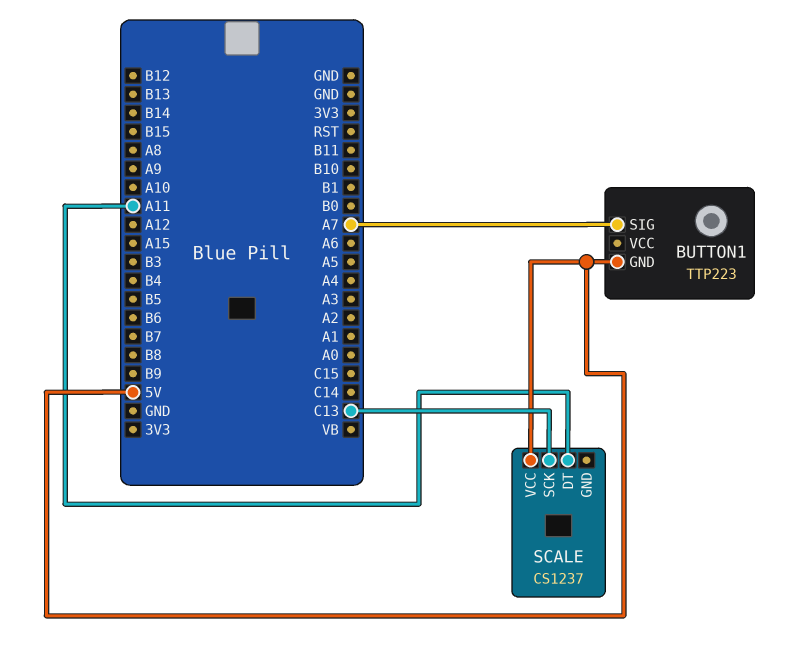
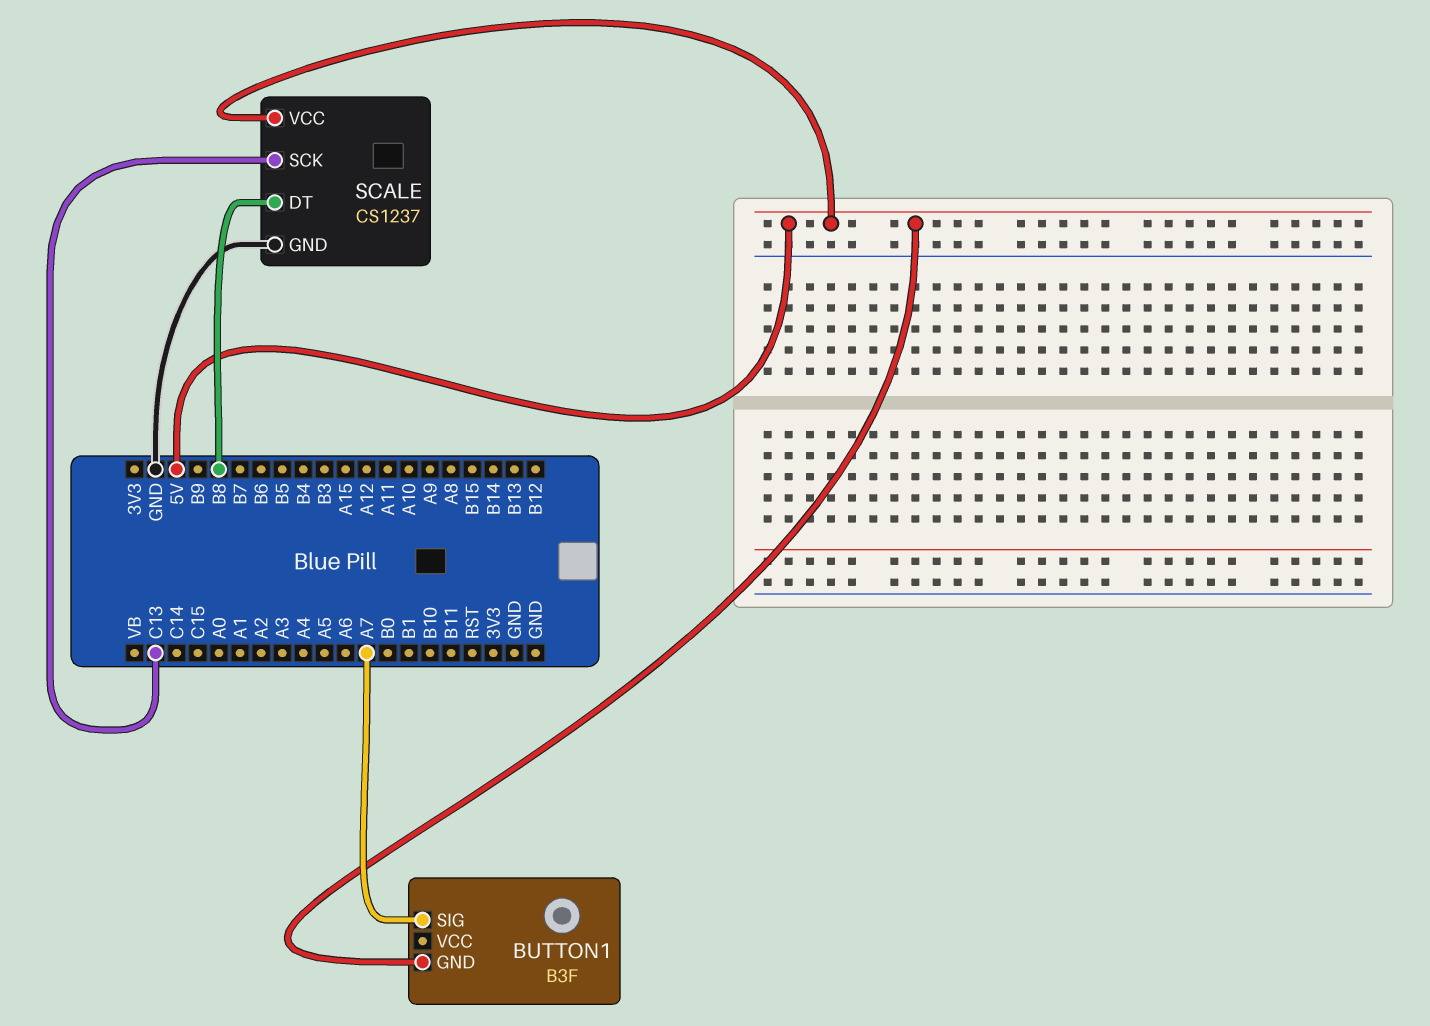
BUTTON1: TTP223 -> B3F
SCALE pin DT: A11 -> B8
SCALE pin GND: none -> GND

